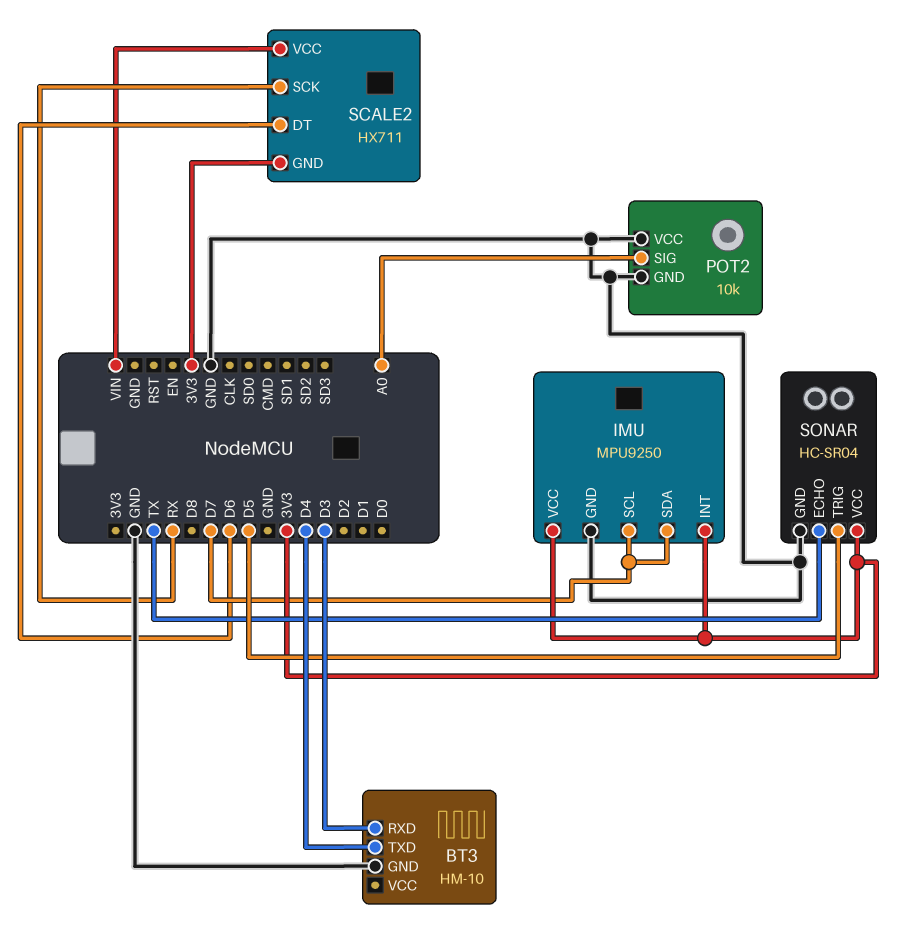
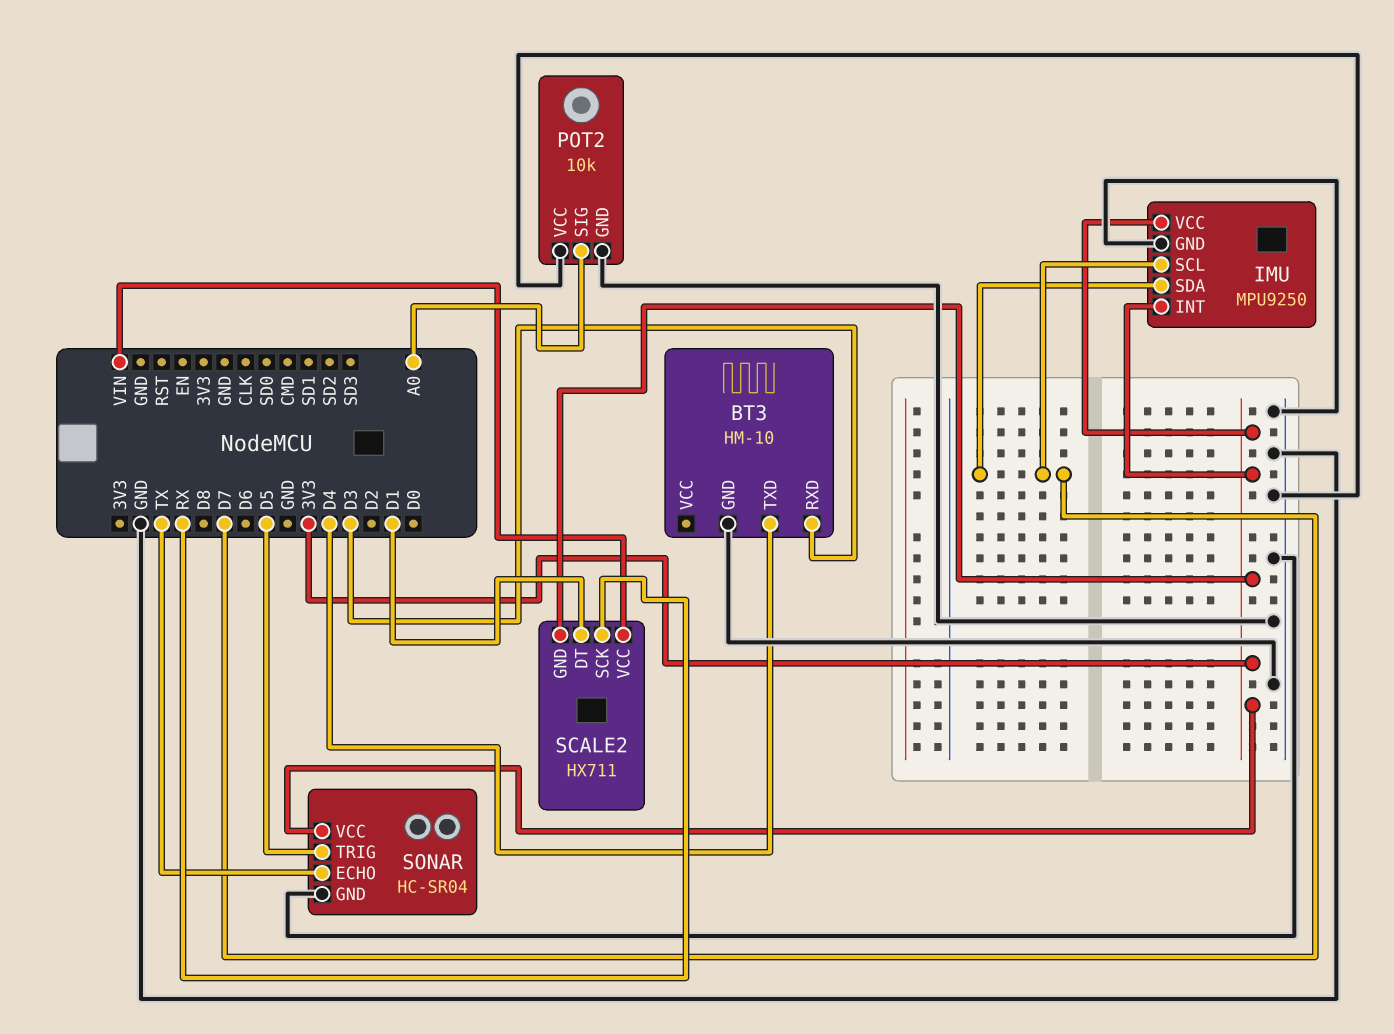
SCALE2 pin DT: D6 -> D1

